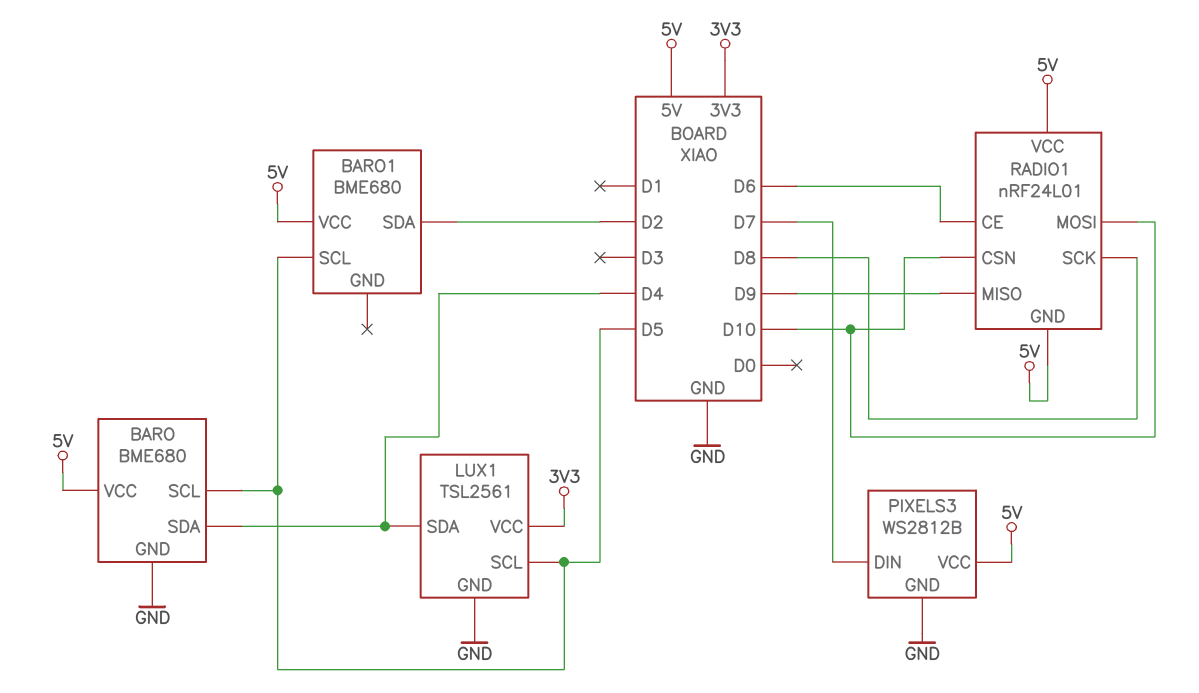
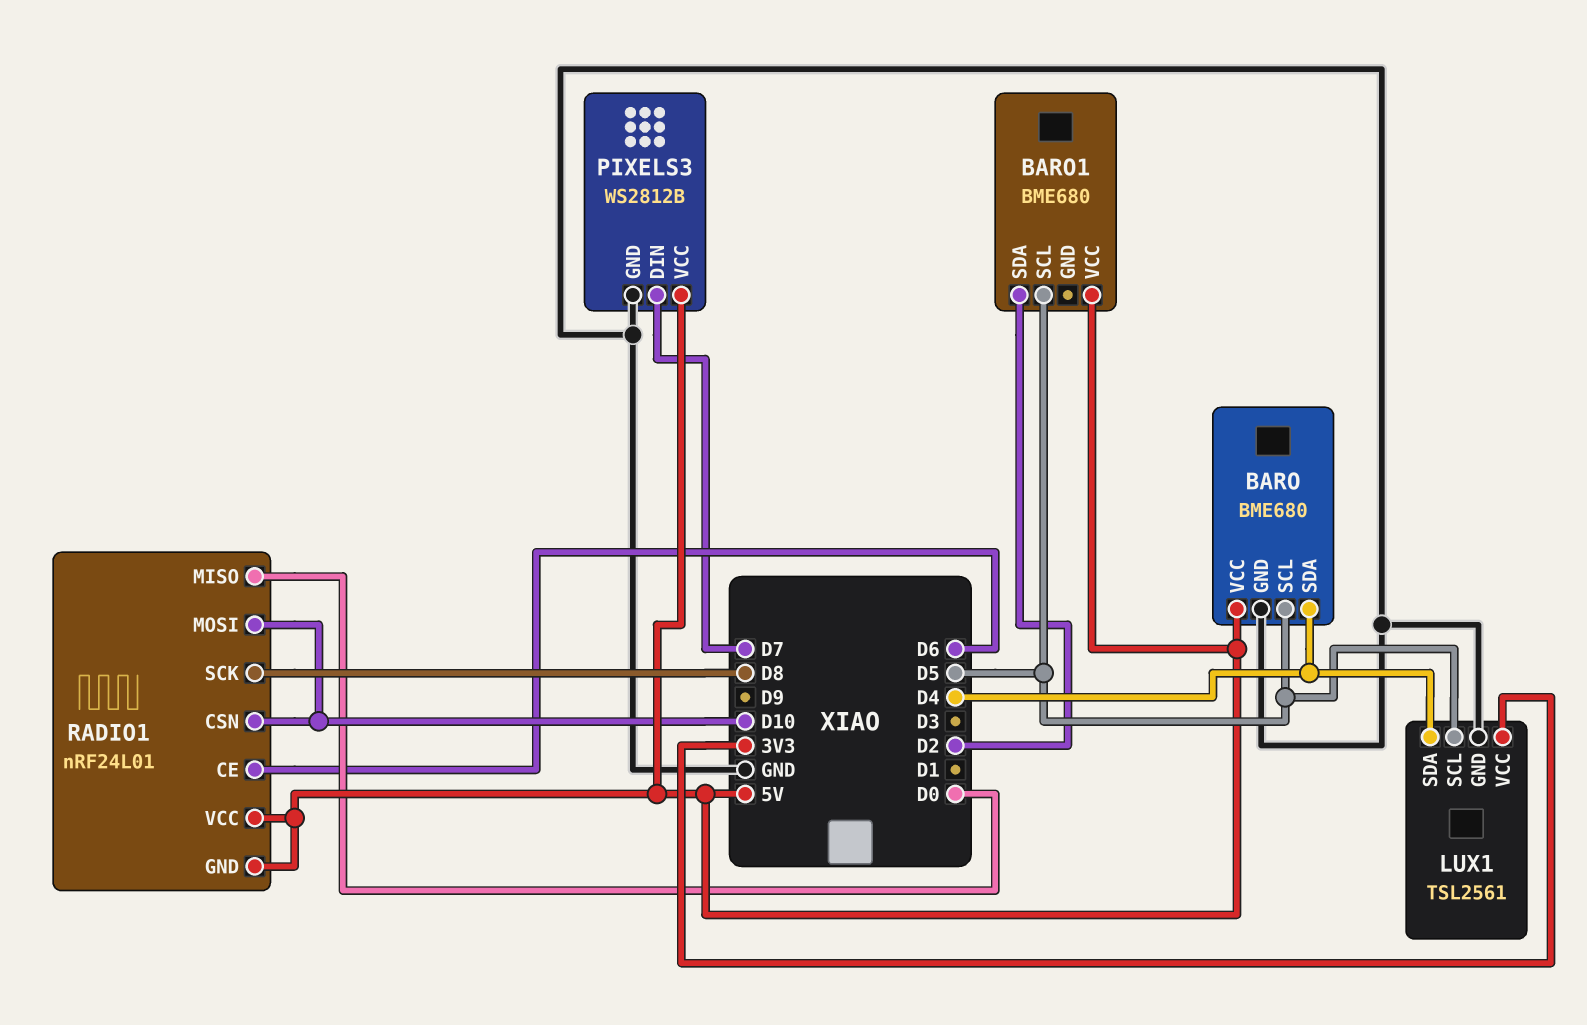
RADIO1 pin MISO: D9 -> D0

